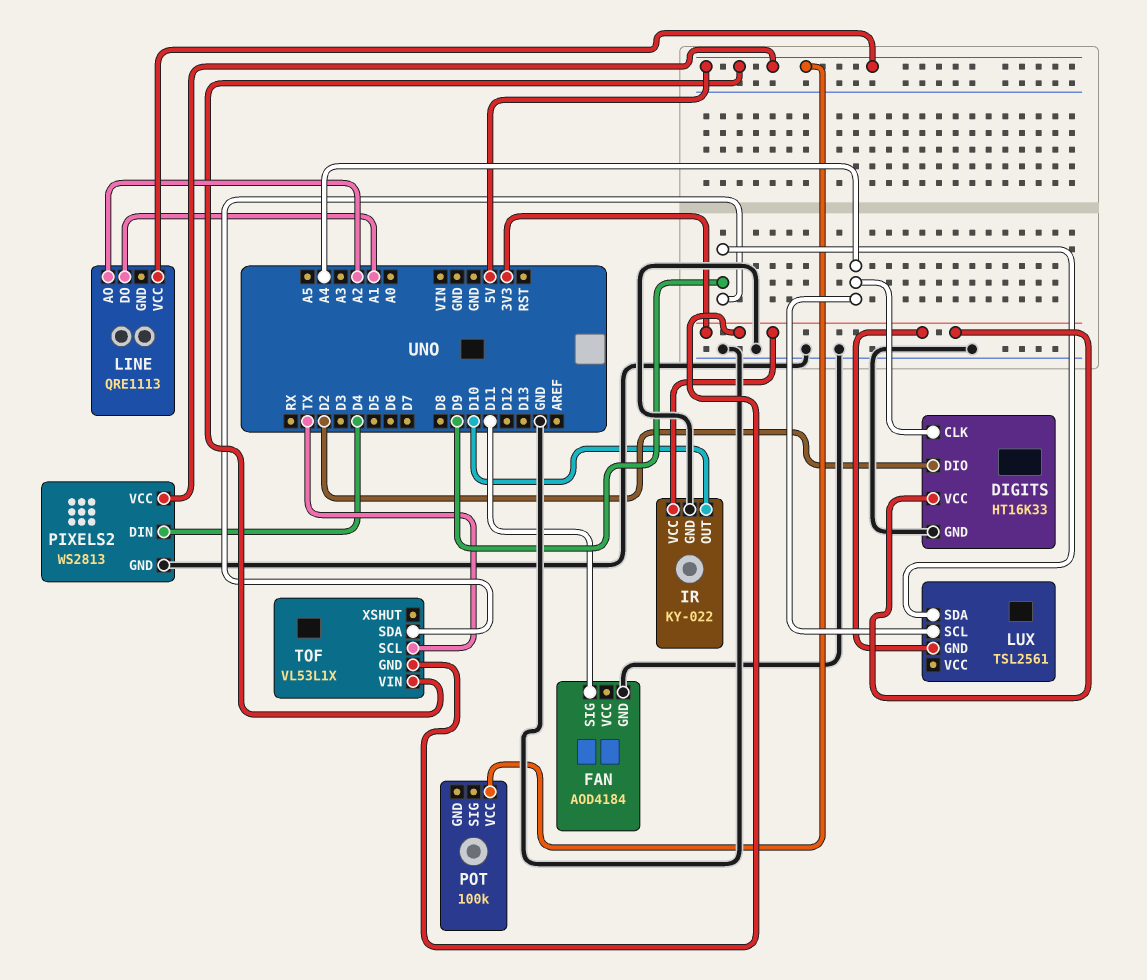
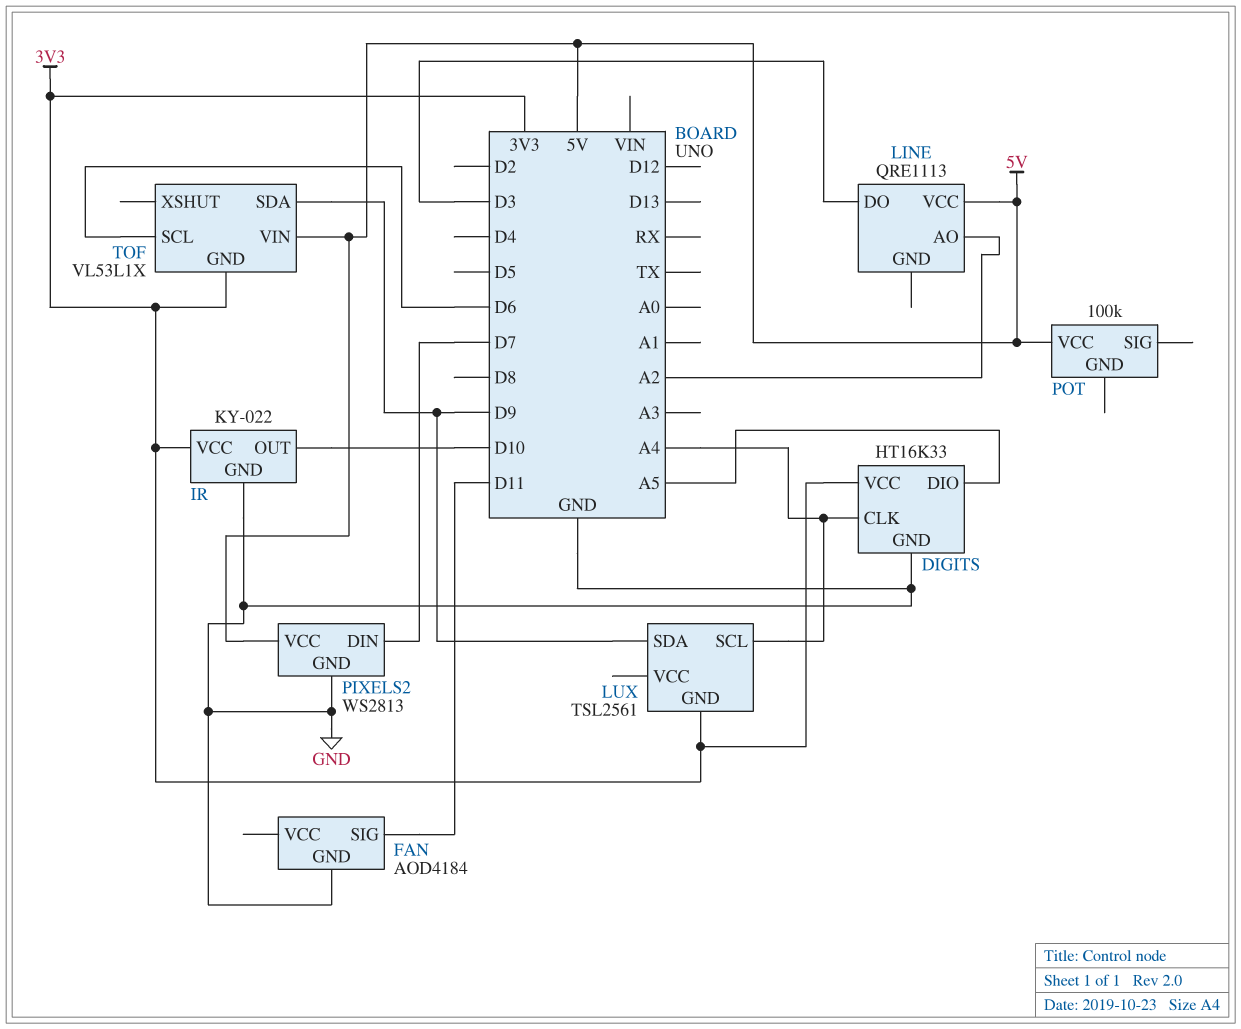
DIGITS pin DIO: D2 -> A5
LINE pin DO: A1 -> D3
PIXELS2 pin DIN: D4 -> D7
TOF pin SCL: TX -> D6

